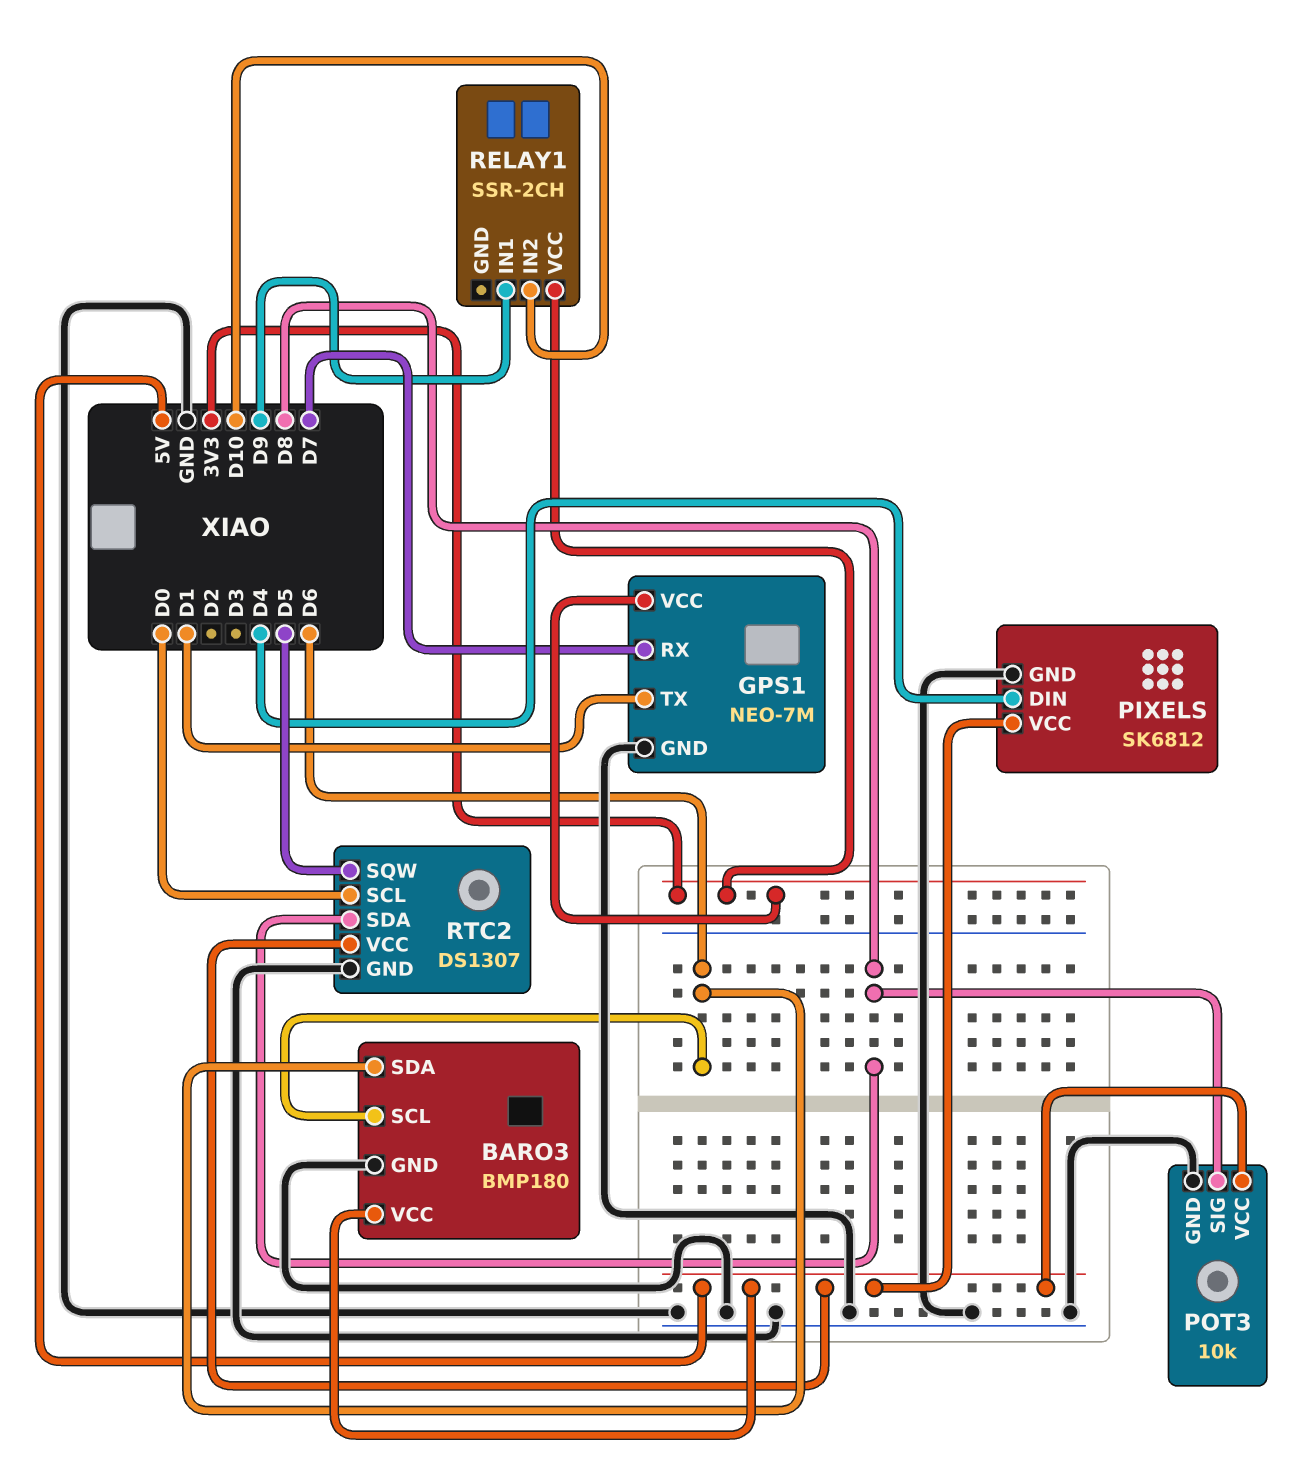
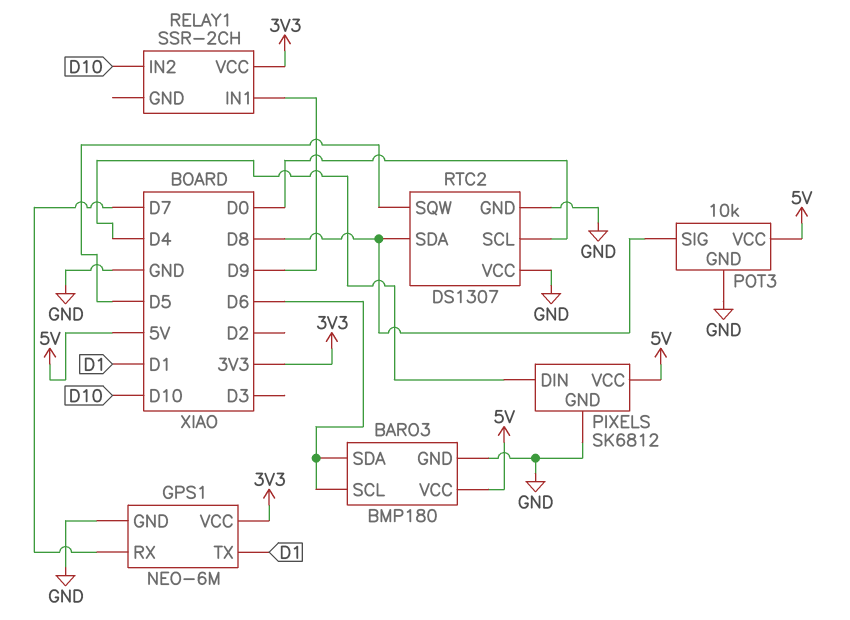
GPS1: NEO-7M -> NEO-6M
RTC2 pin VCC: 5V -> GND

